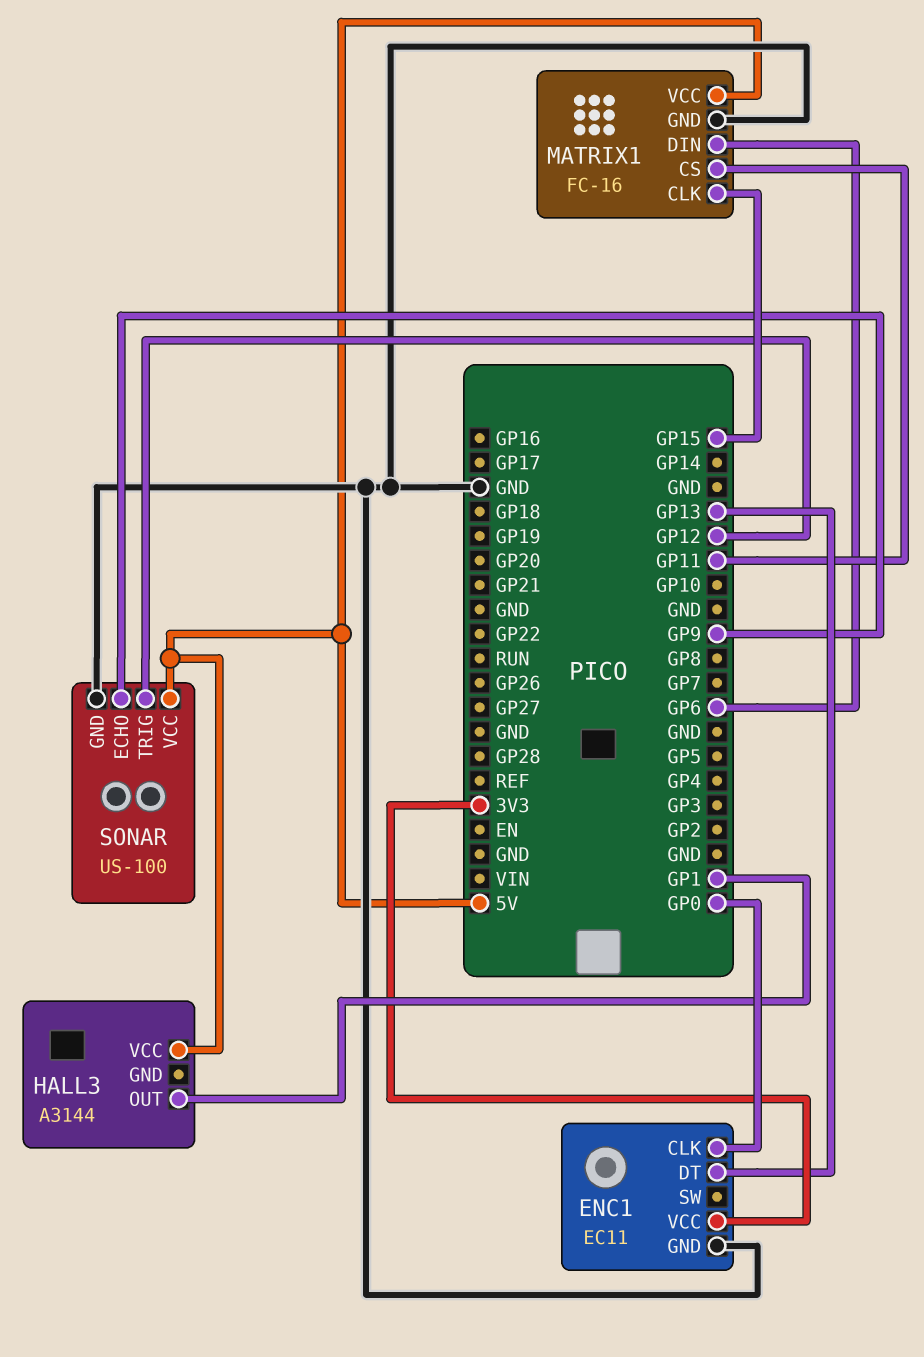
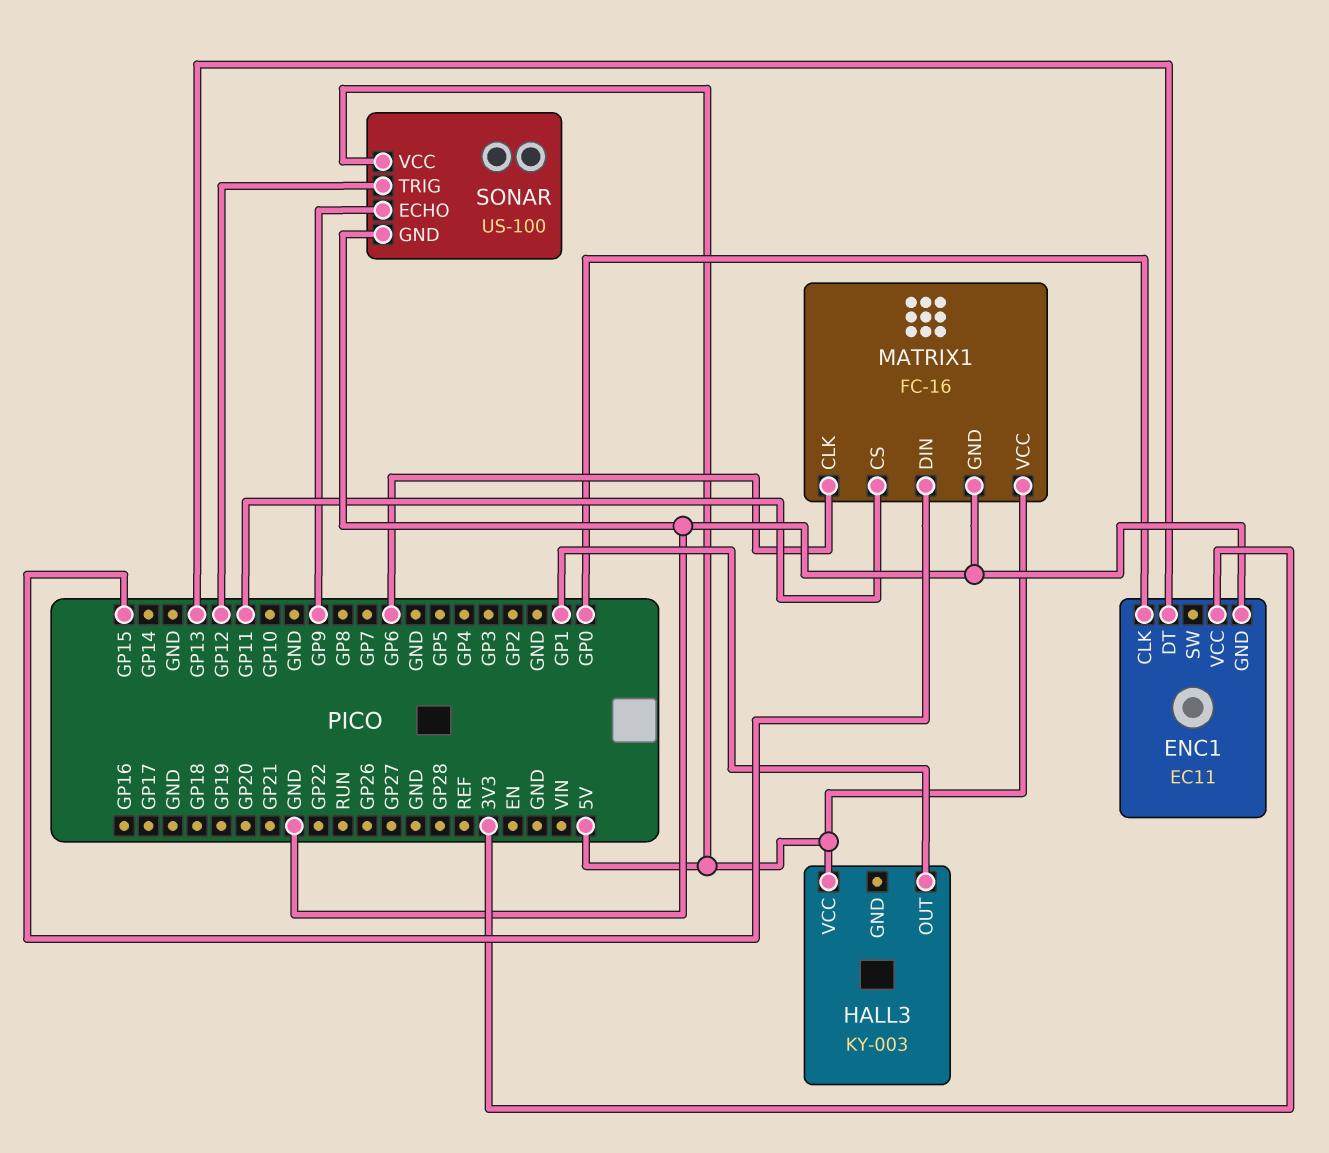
HALL3: A3144 -> KY-003
MATRIX1 pin CLK: GP15 -> GP6
MATRIX1 pin DIN: GP6 -> GP15

